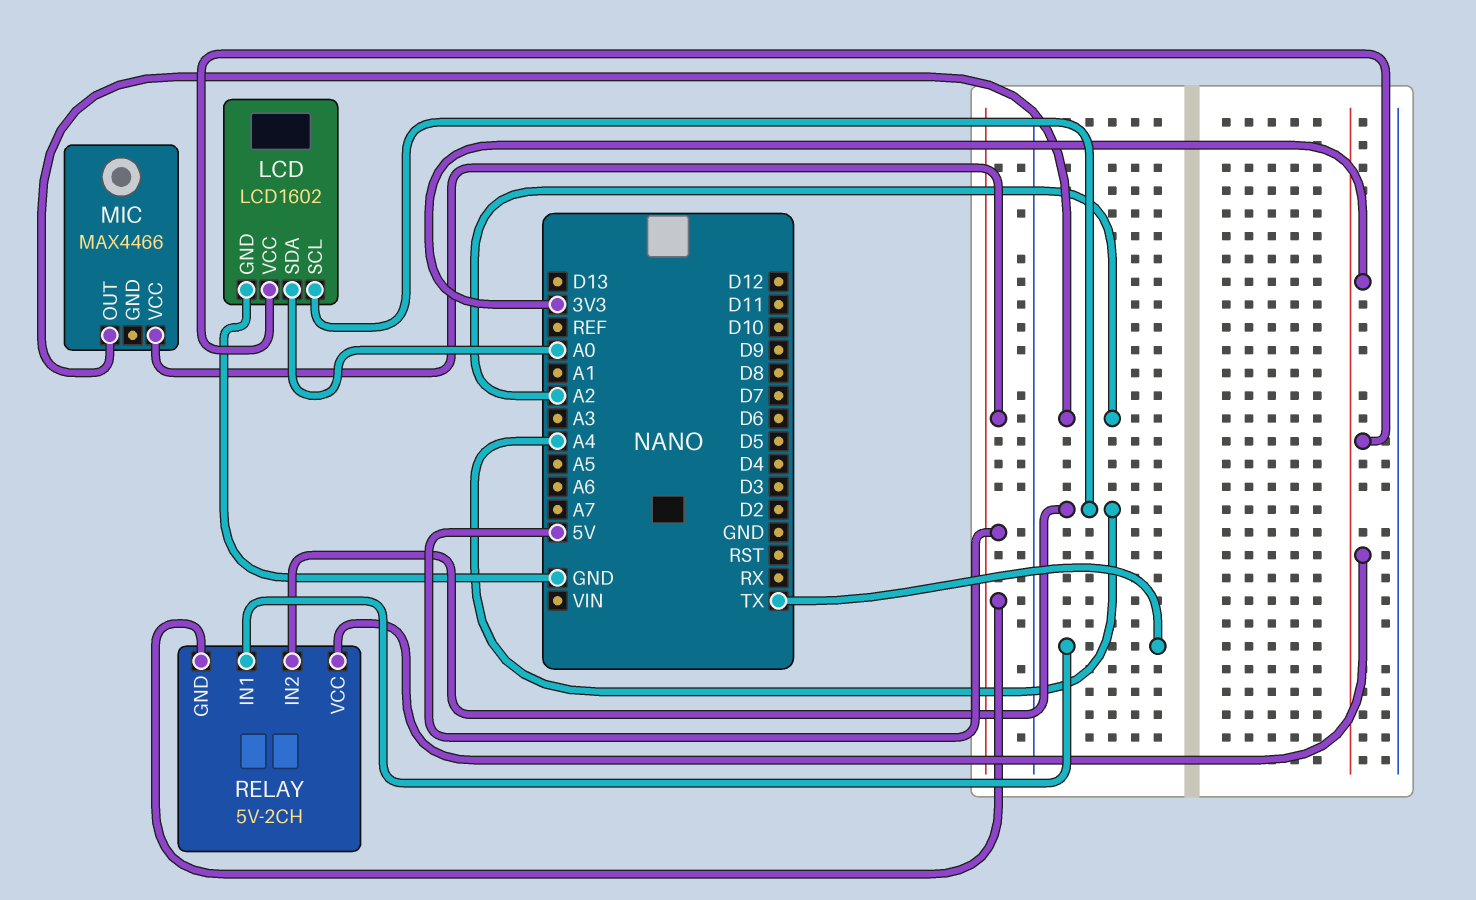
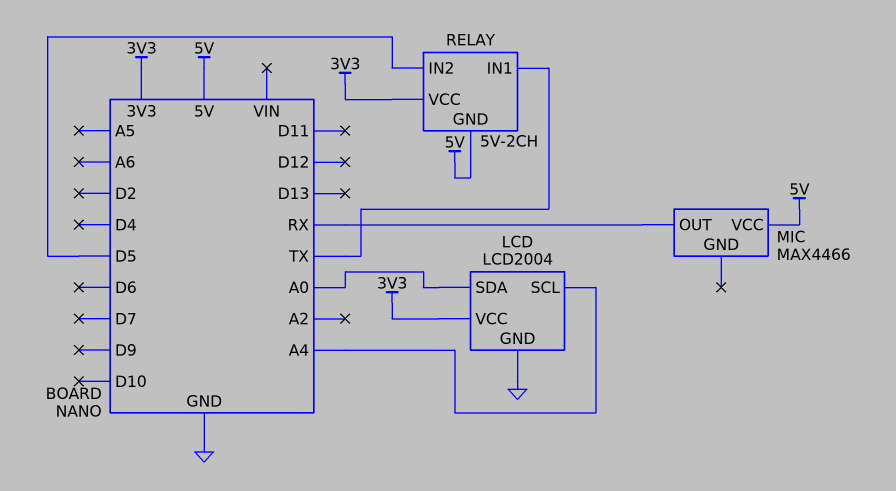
LCD: LCD1602 -> LCD2004
MIC pin OUT: A2 -> RX
RELAY pin IN2: A4 -> D5

